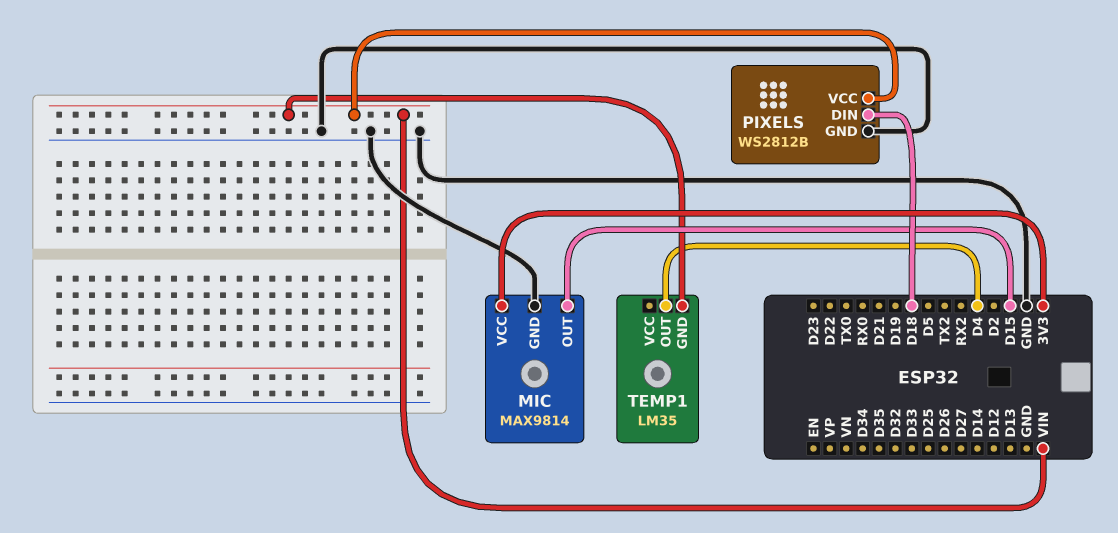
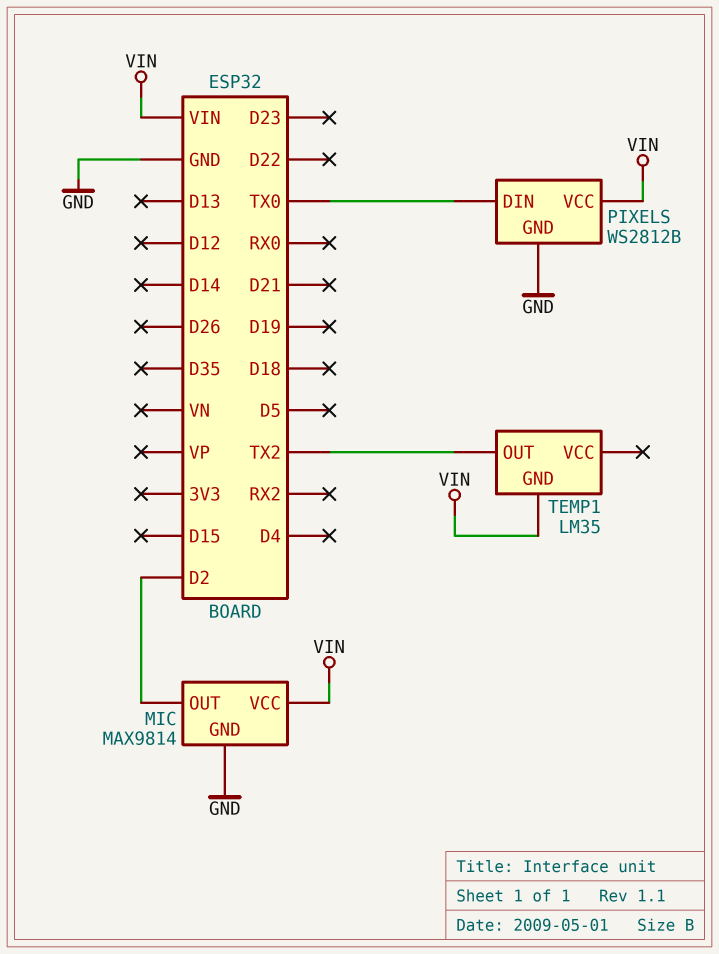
MIC pin OUT: D15 -> D2
MIC pin VCC: 3V3 -> VIN
PIXELS pin DIN: D18 -> TX0
TEMP1 pin OUT: D4 -> TX2

